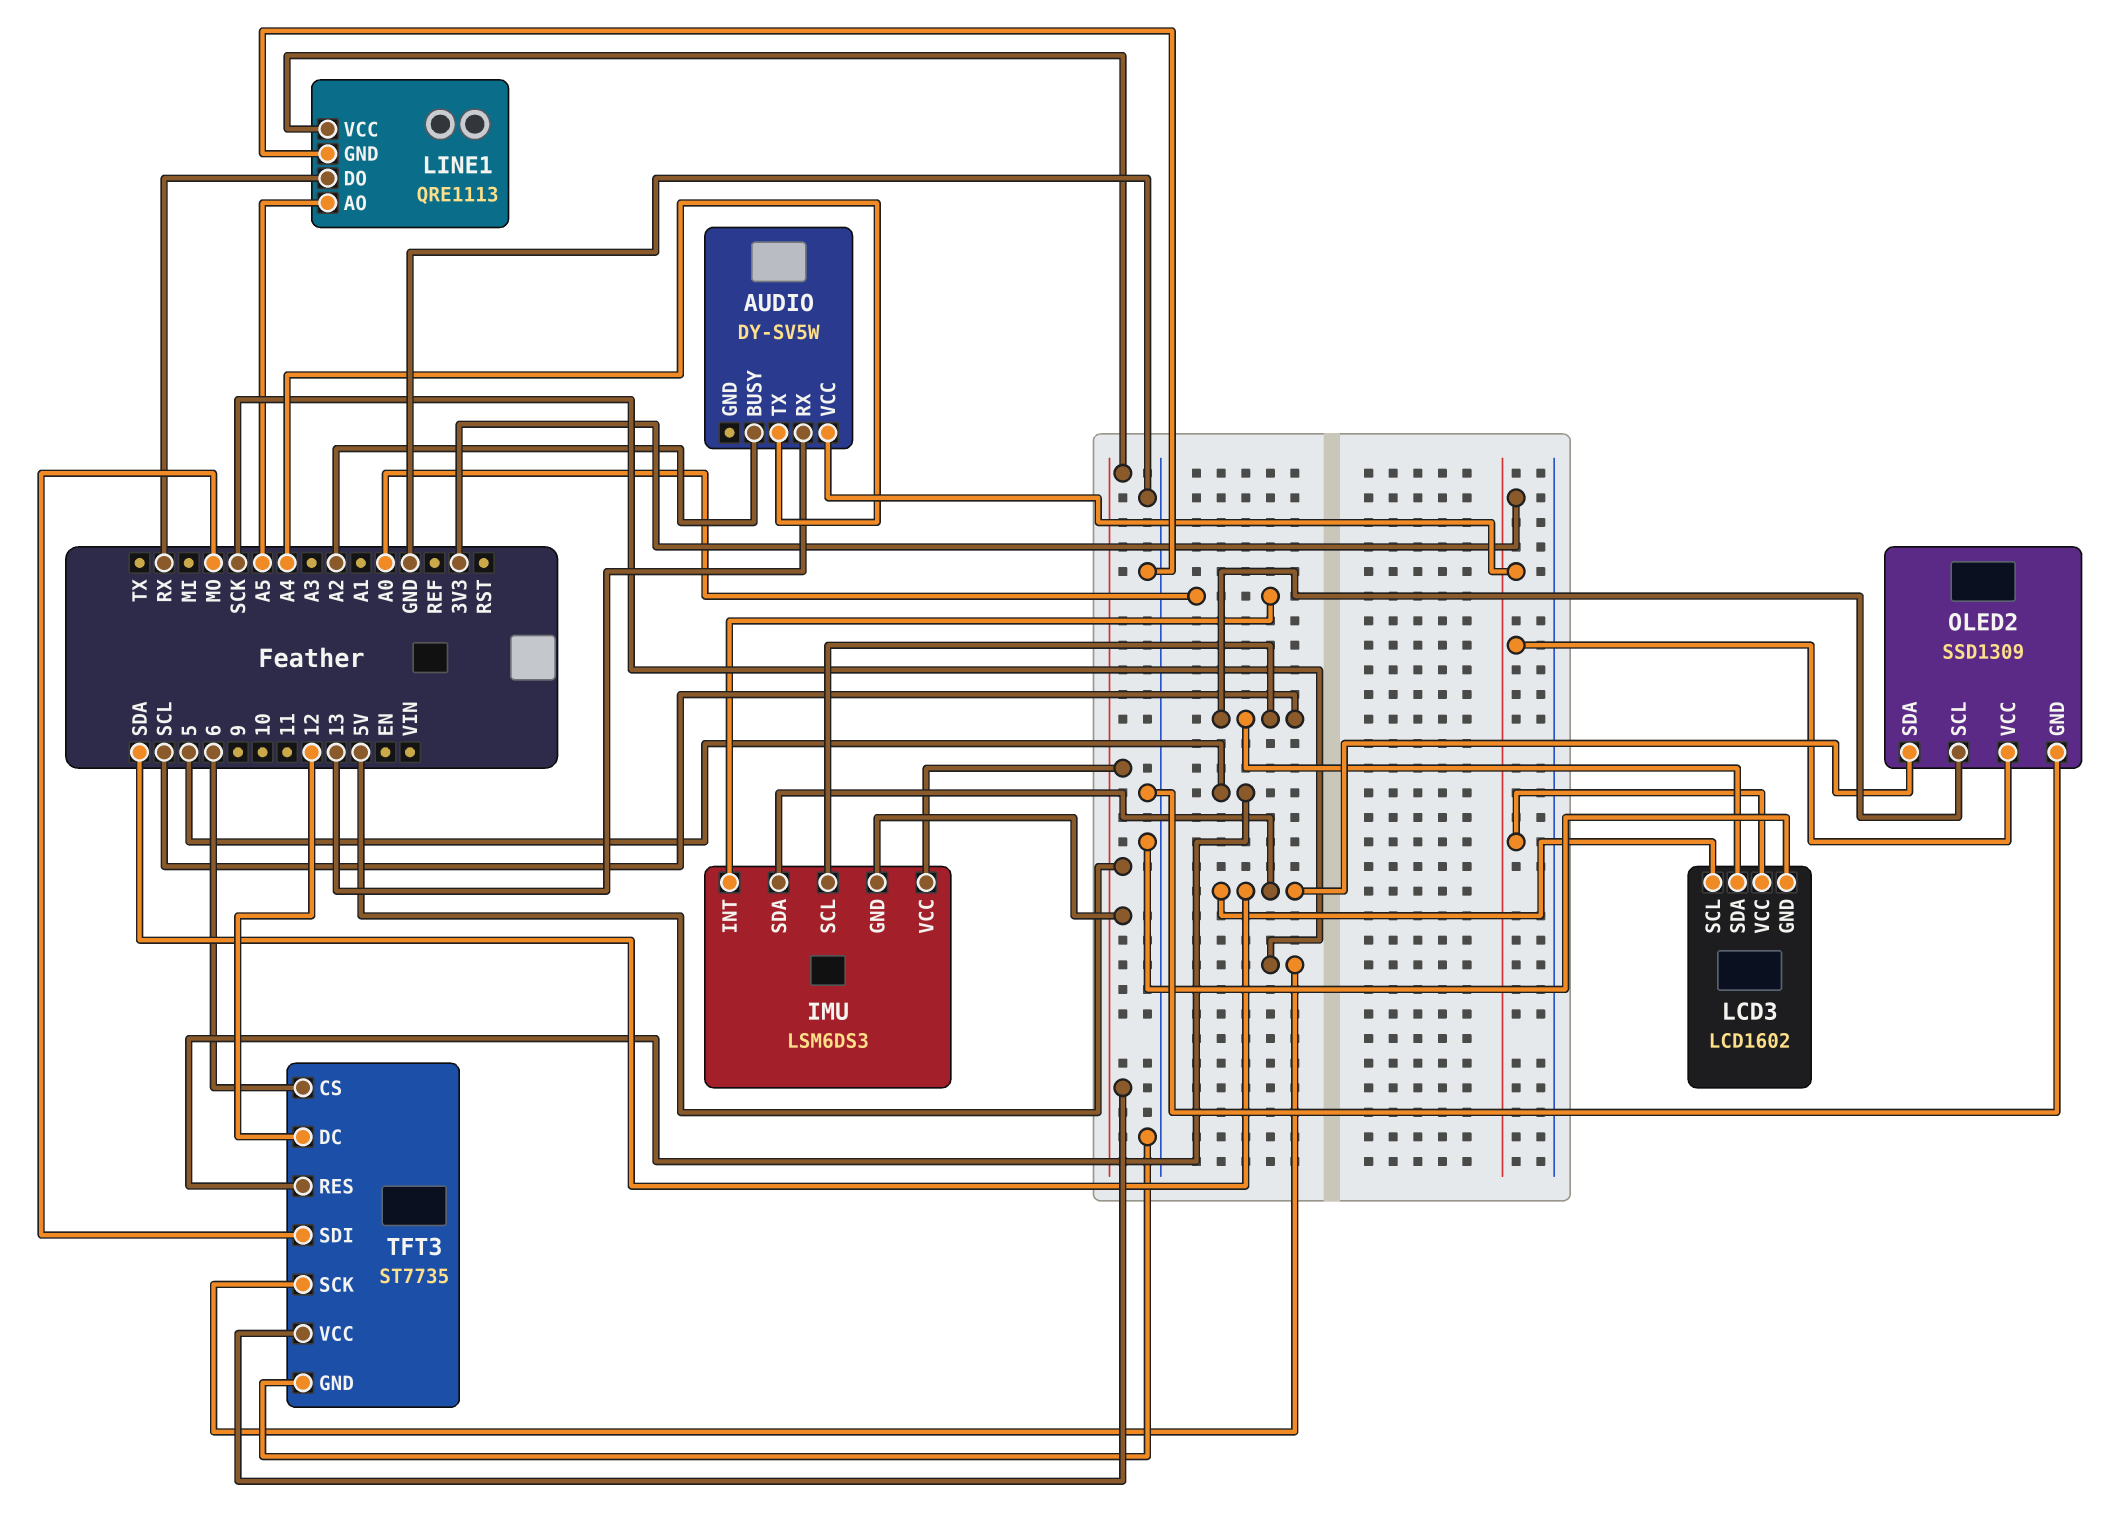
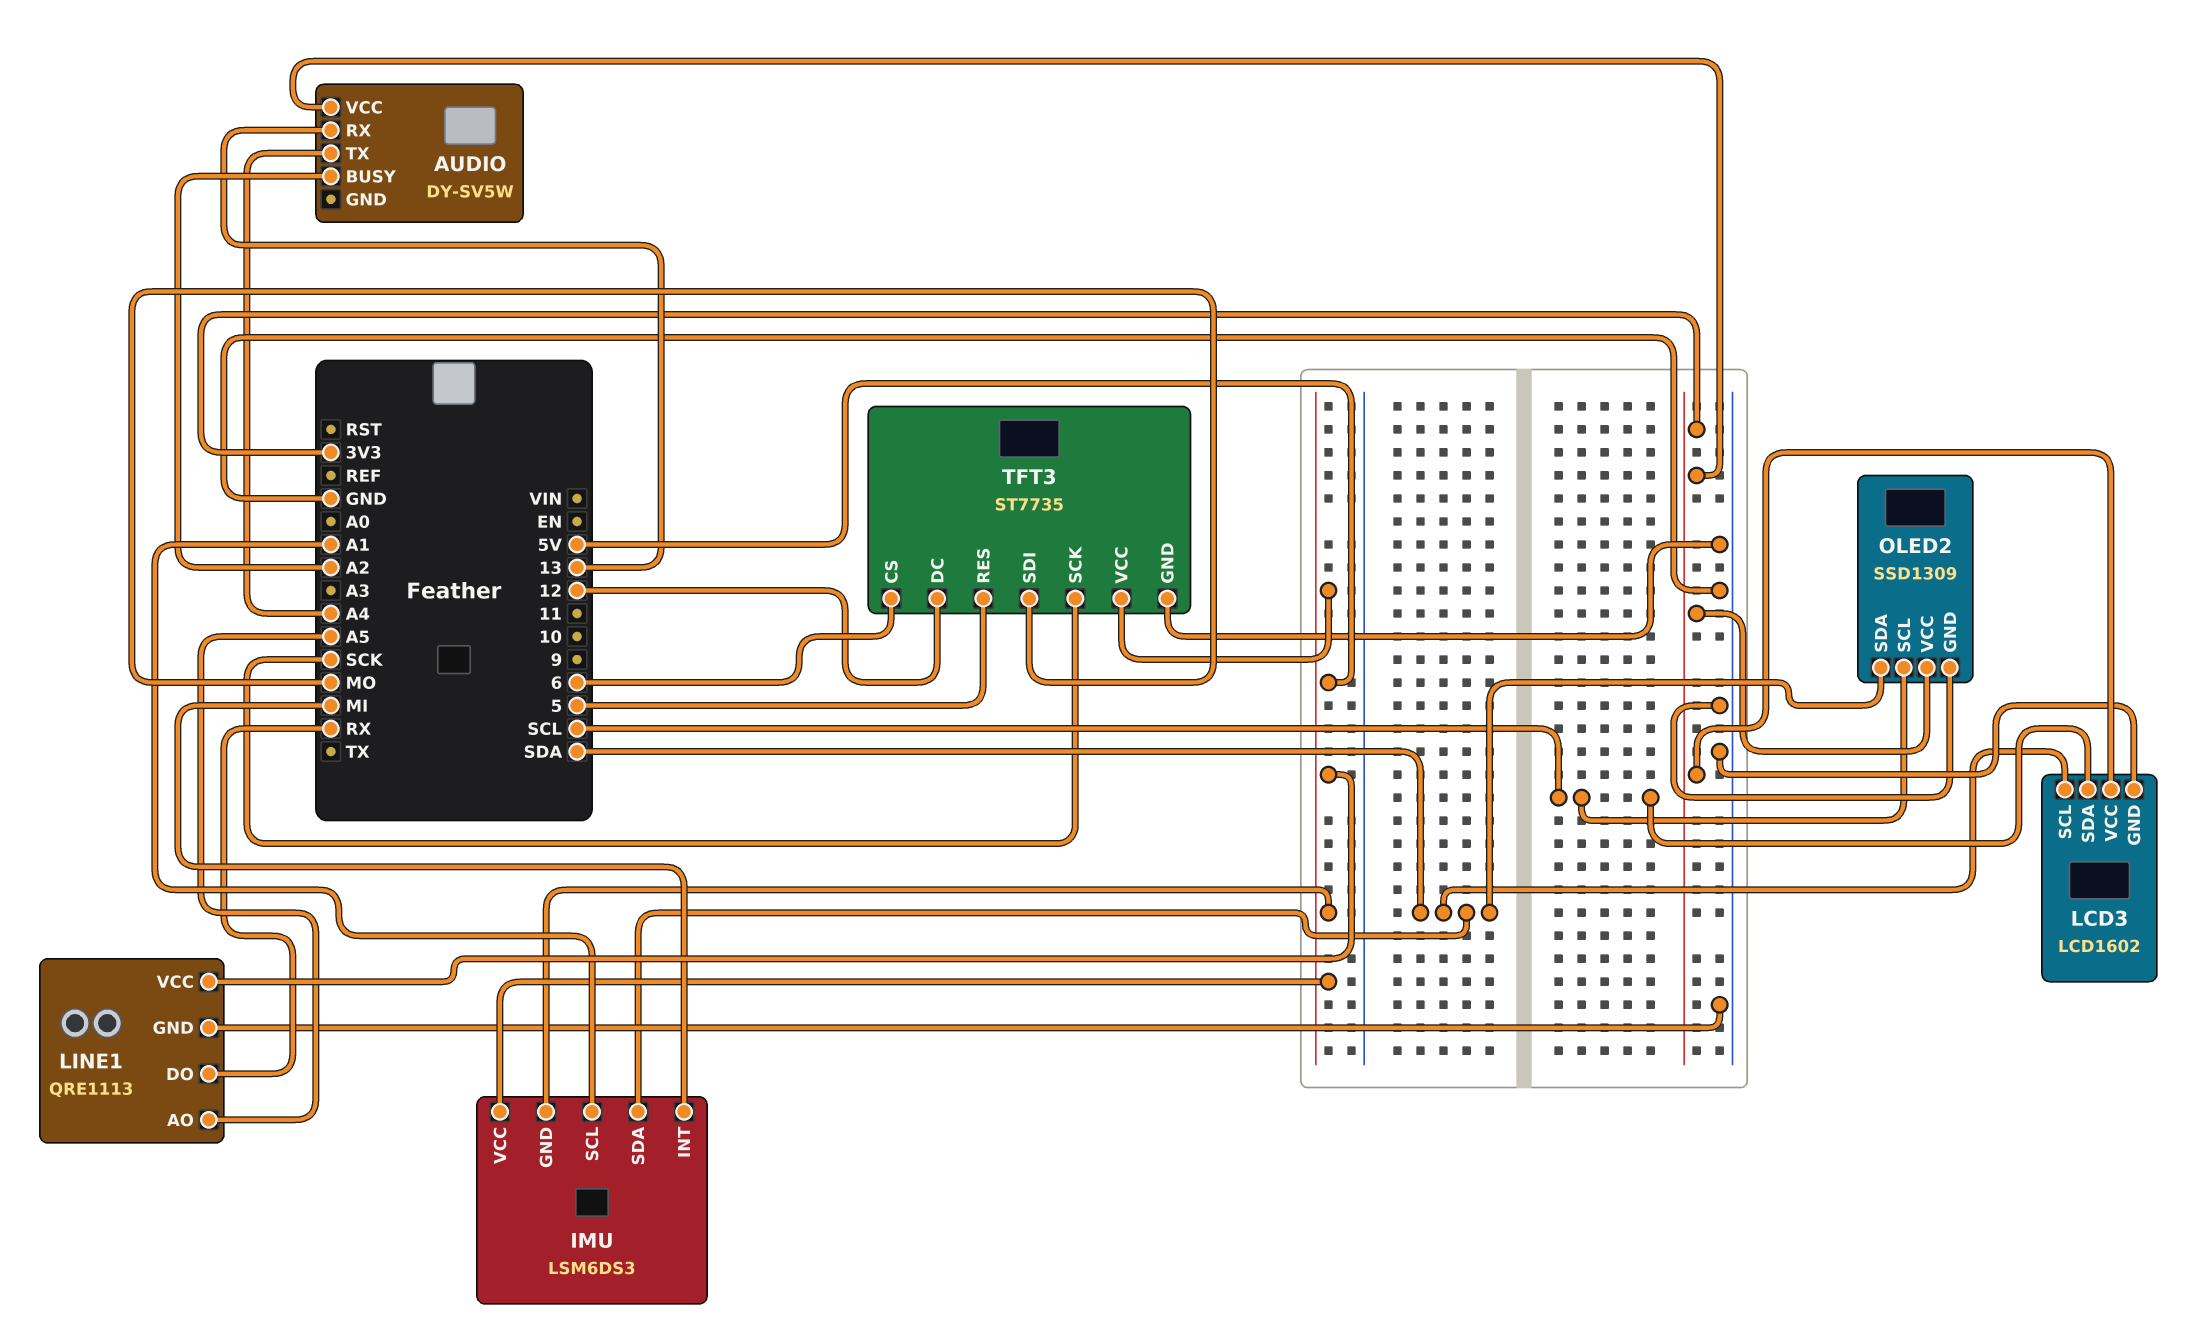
IMU pin INT: A0 -> MI
IMU pin SCL: SCL -> A1

